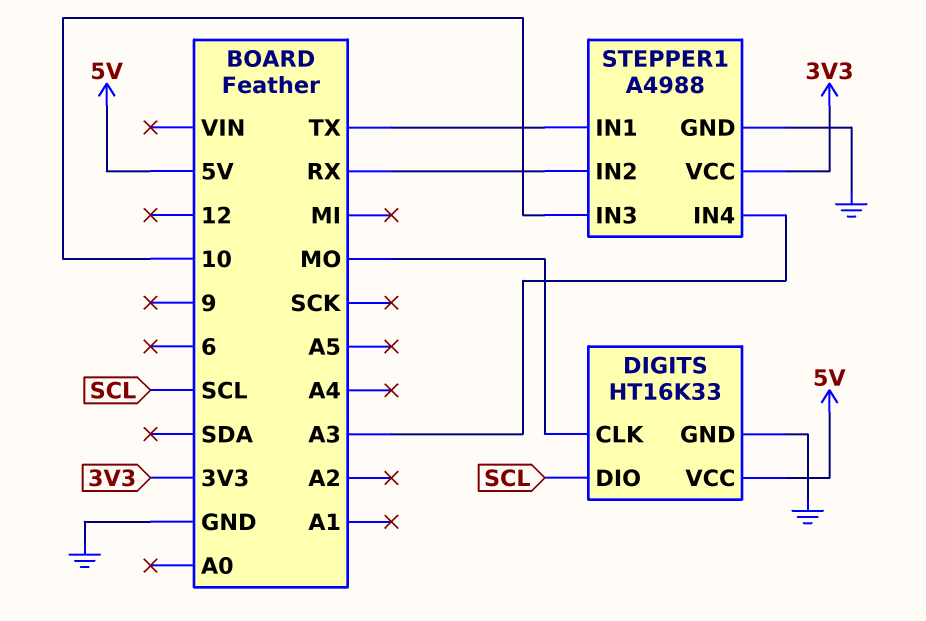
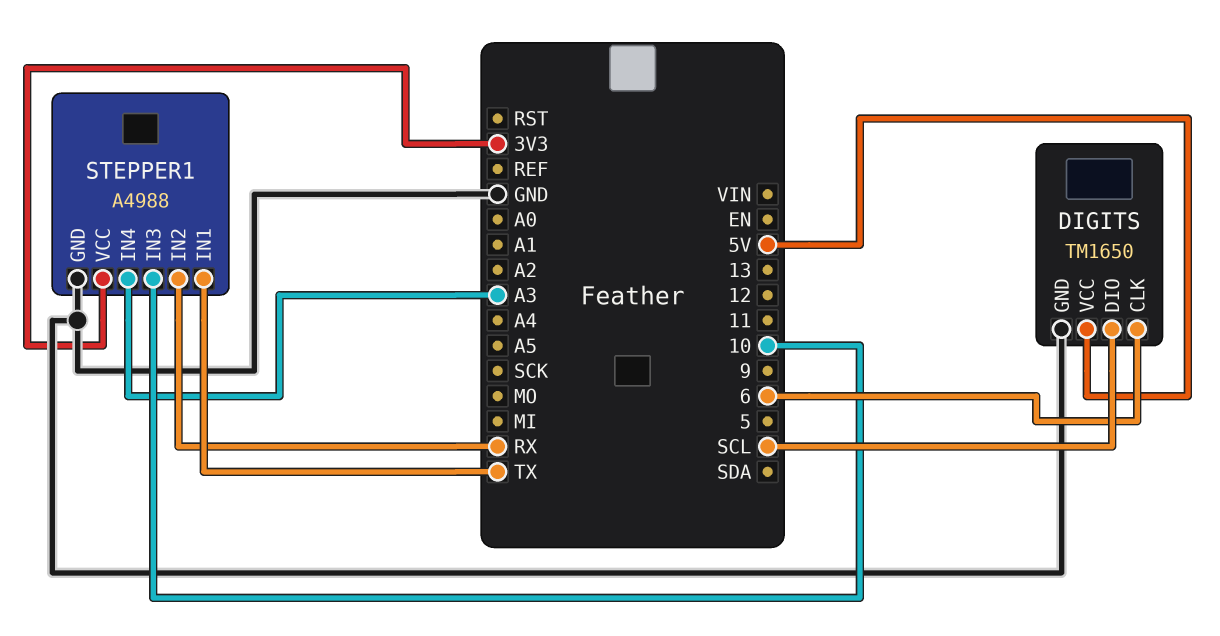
DIGITS: HT16K33 -> TM1650
DIGITS pin CLK: MO -> 6

